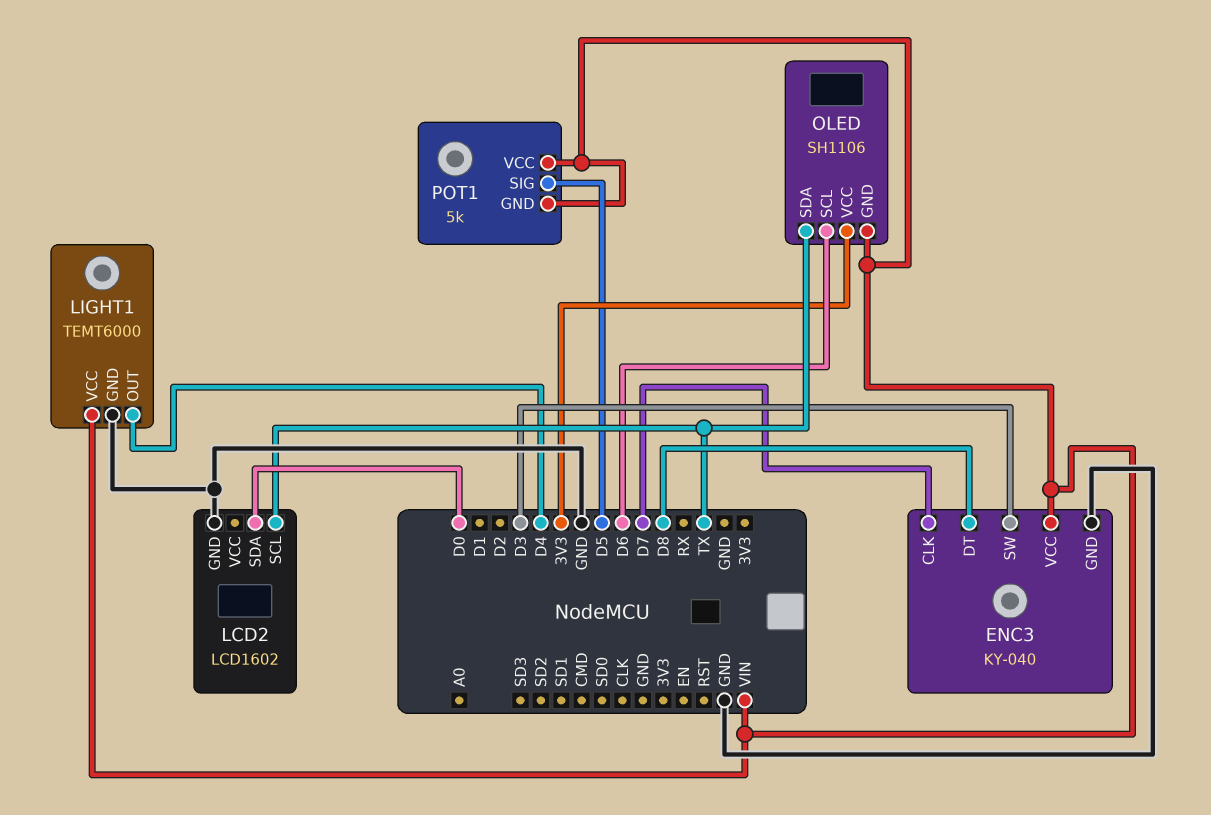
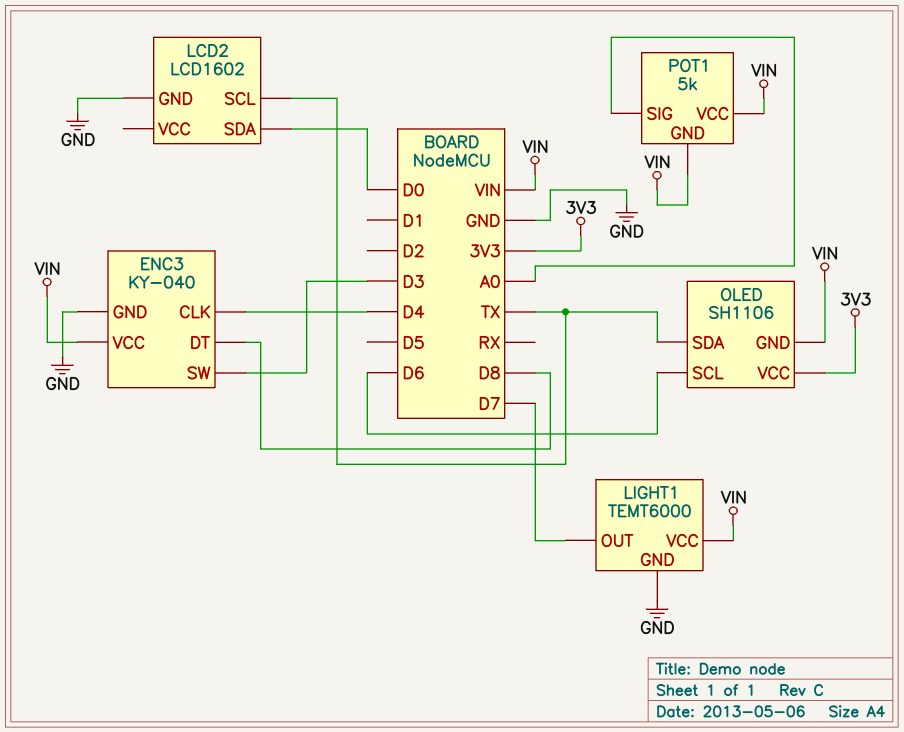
ENC3 pin CLK: D7 -> D4
LIGHT1 pin OUT: D4 -> D7
POT1 pin SIG: D5 -> A0

